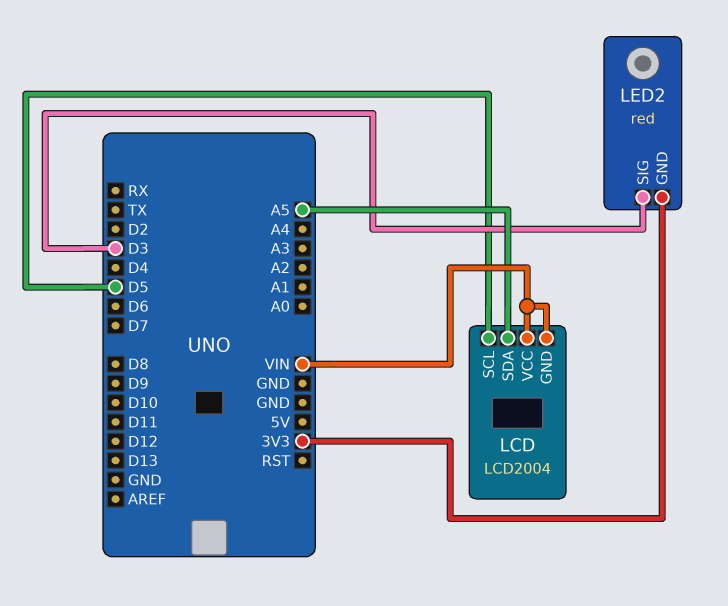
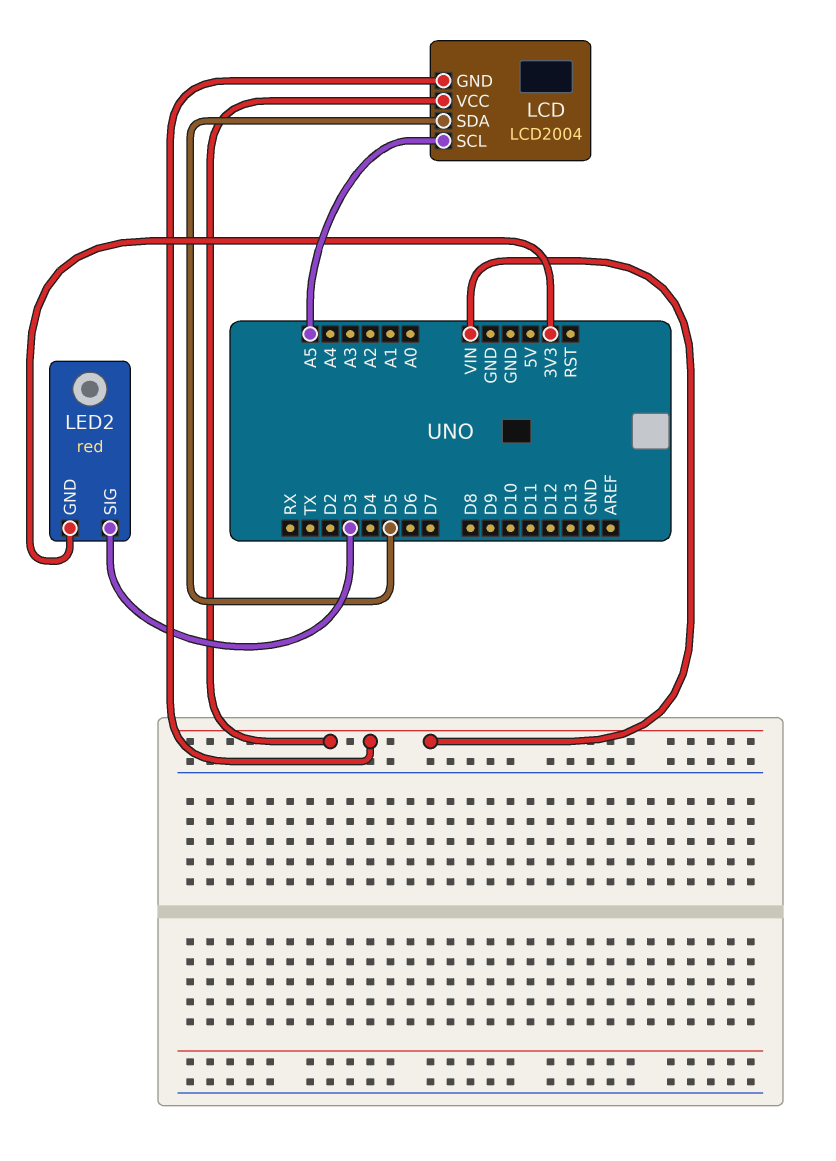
LCD pin SCL: D5 -> A5
LCD pin SDA: A5 -> D5

